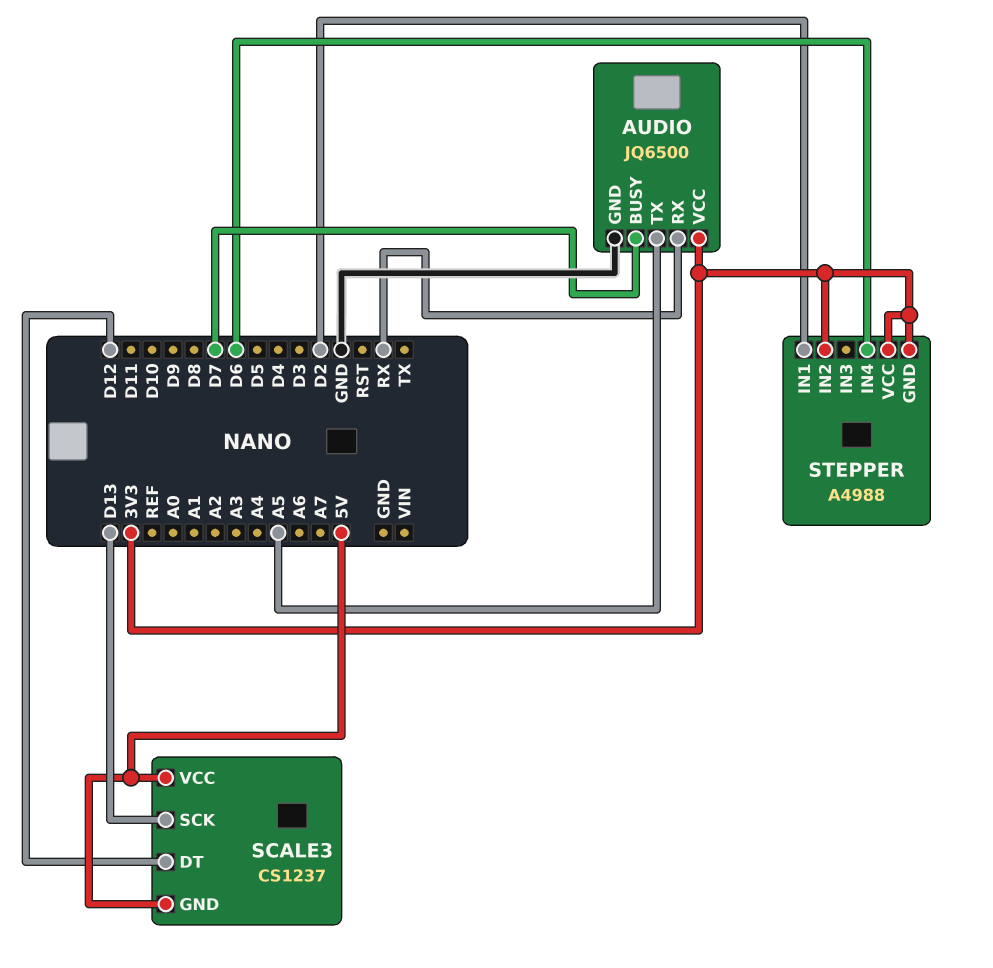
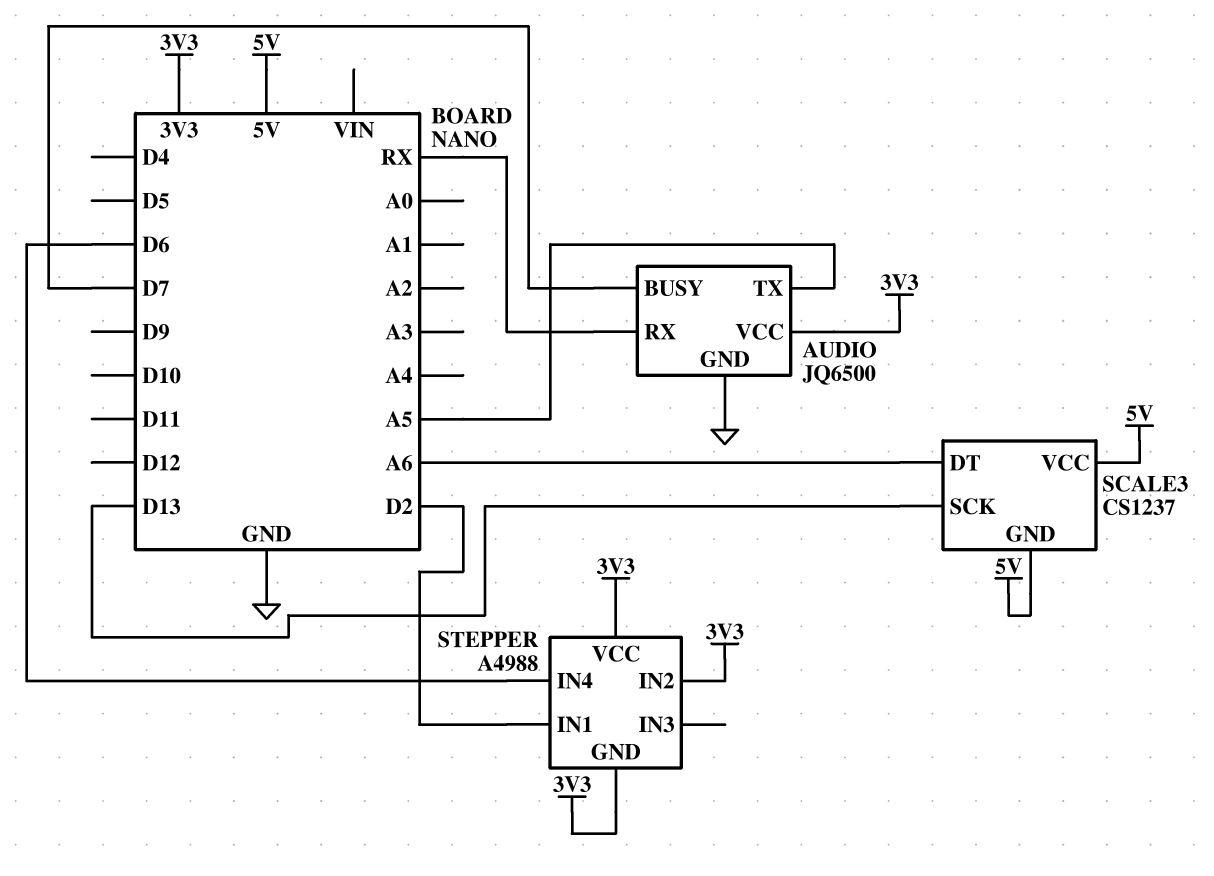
SCALE3 pin DT: D12 -> A6

